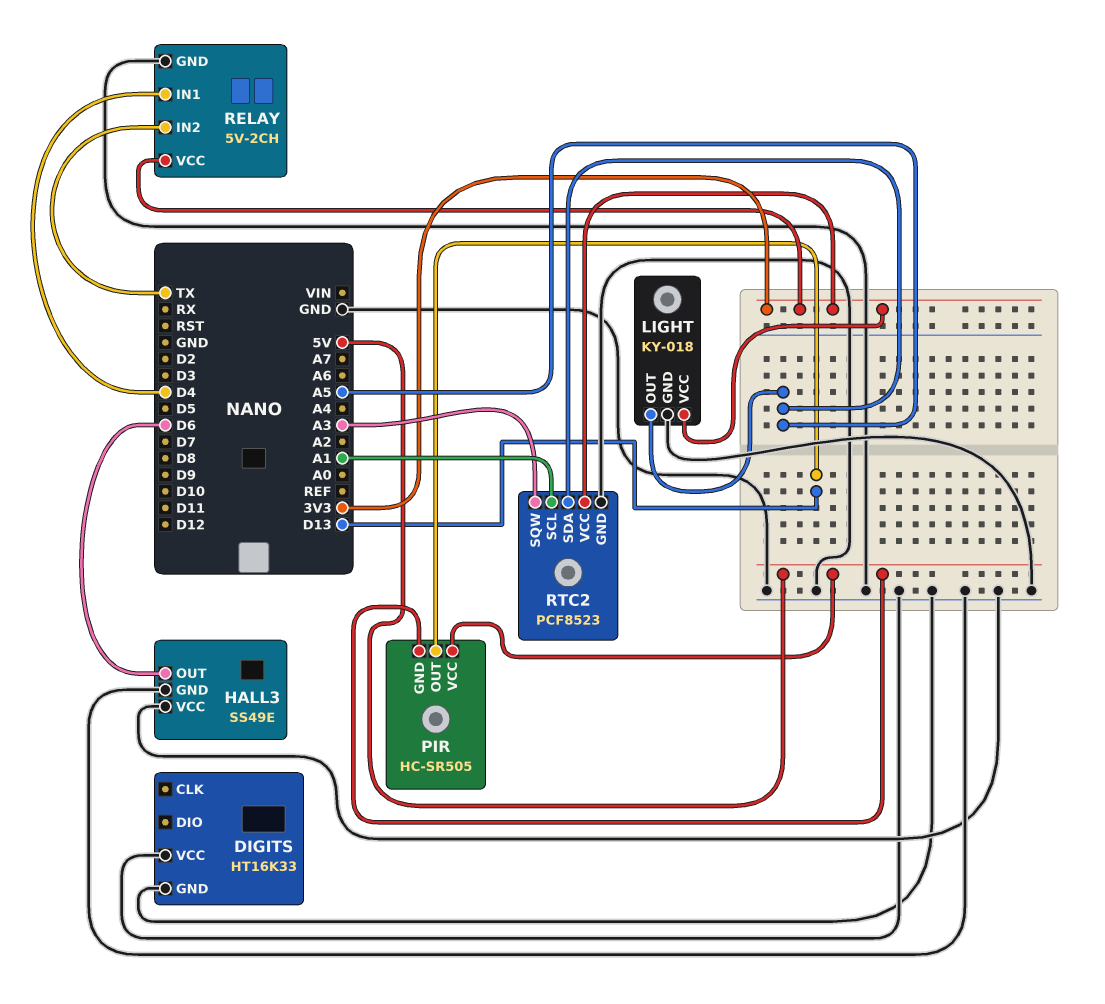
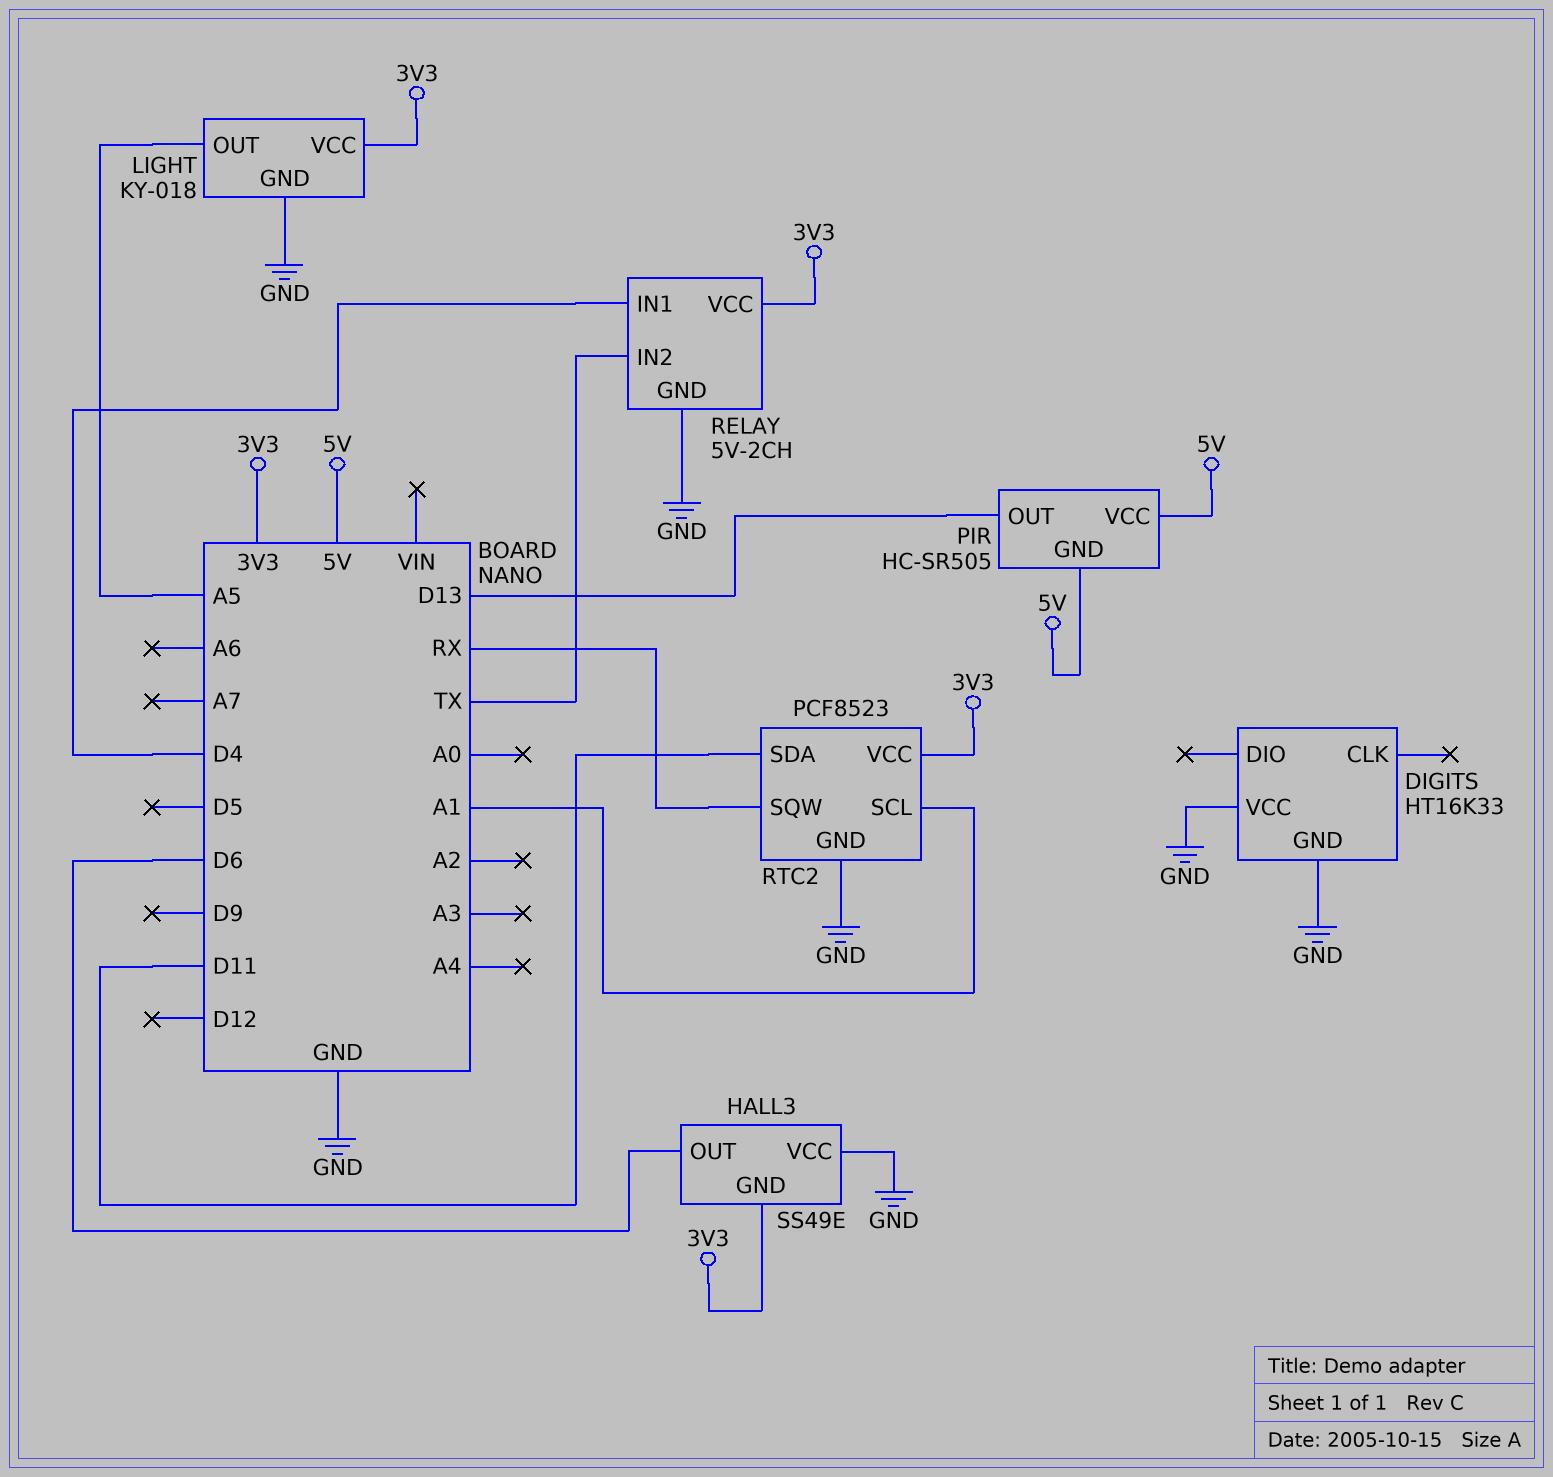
HALL3 pin GND: GND -> 3V3
RTC2 pin SDA: A5 -> D11
RTC2 pin SQW: A3 -> RX

